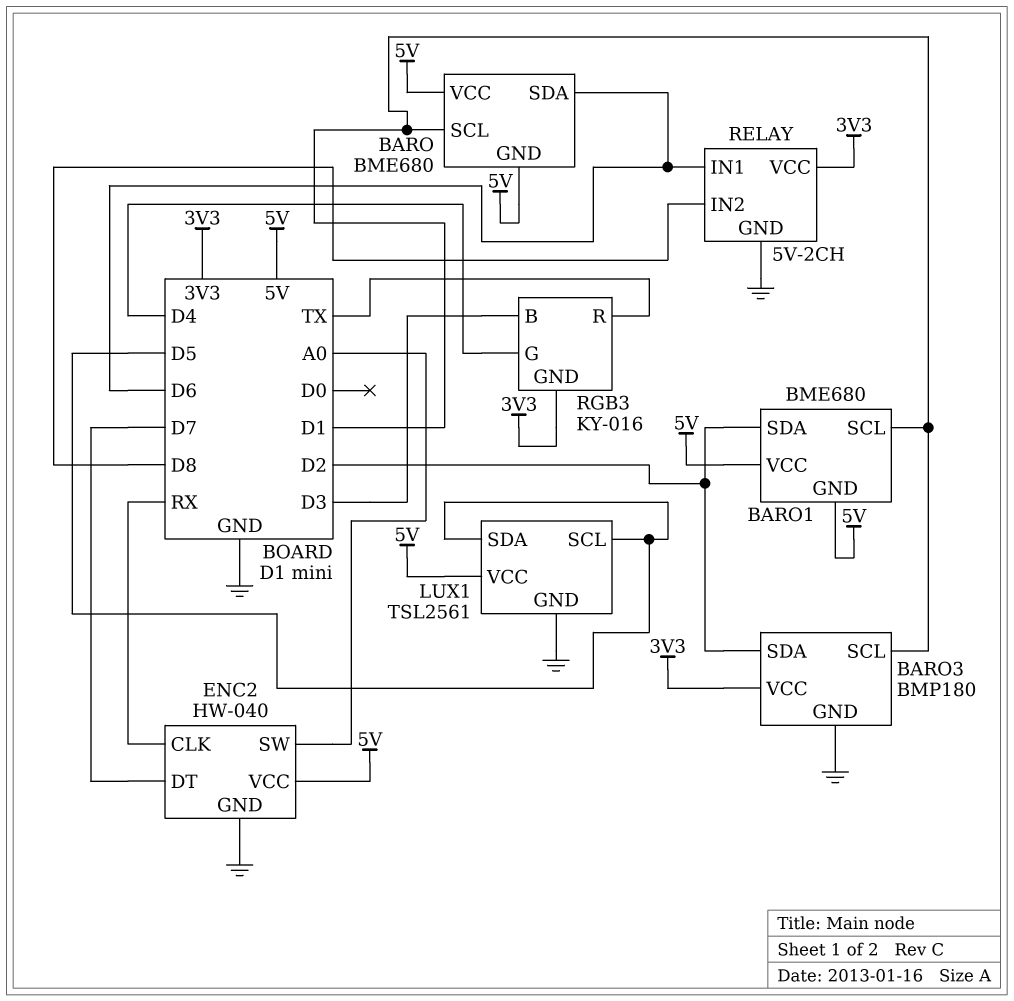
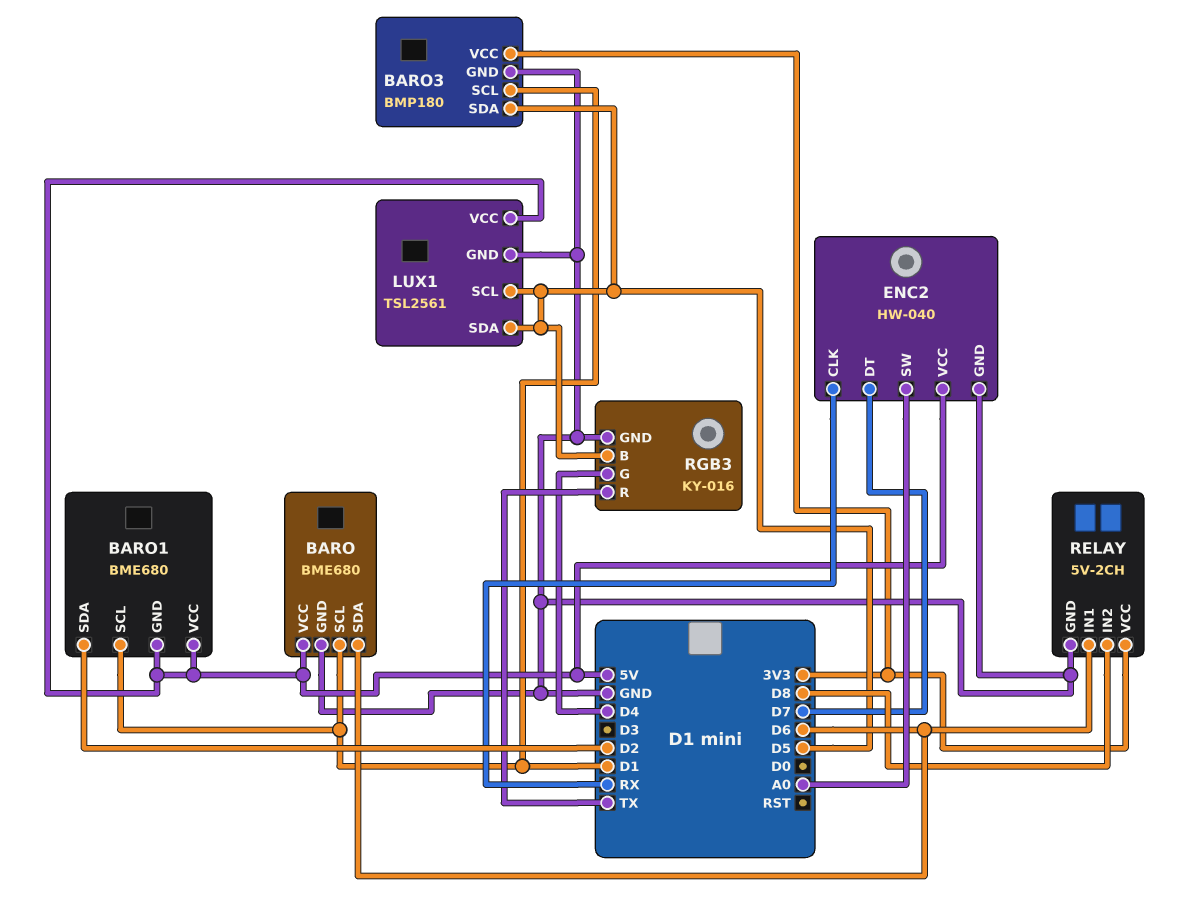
BARO pin GND: 5V -> GND
BARO3 pin SDA: D2 -> D5
RGB3 pin B: D3 -> D5
RGB3 pin GND: 3V3 -> GND

